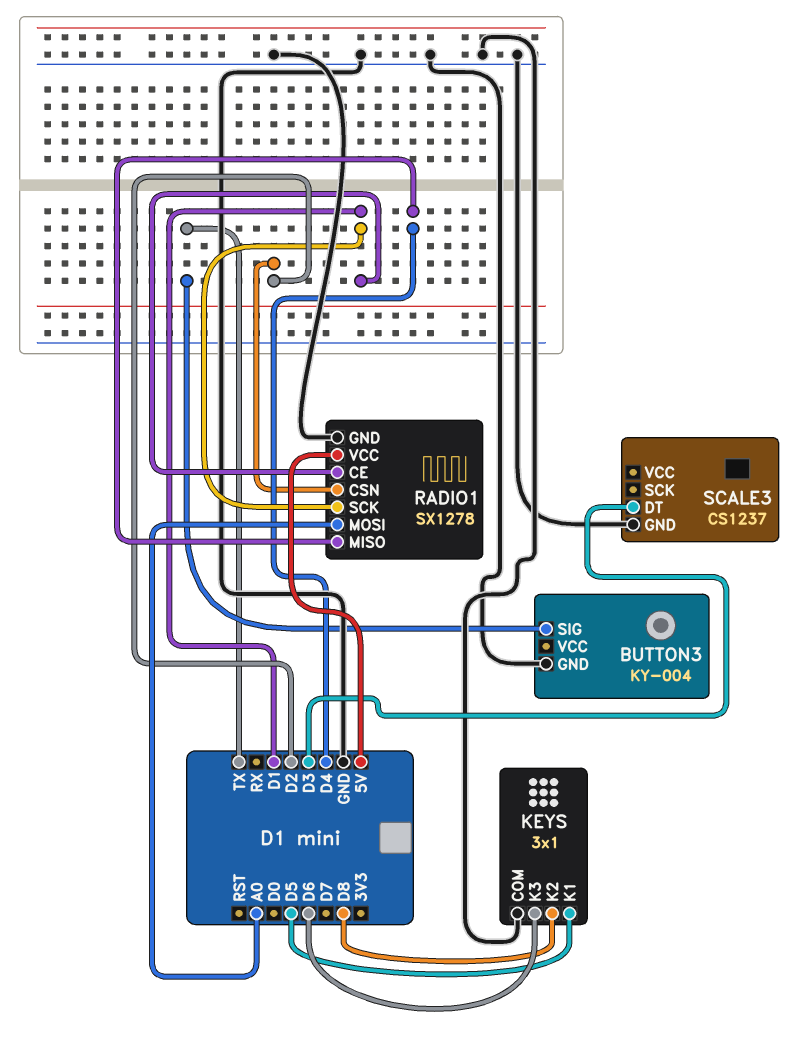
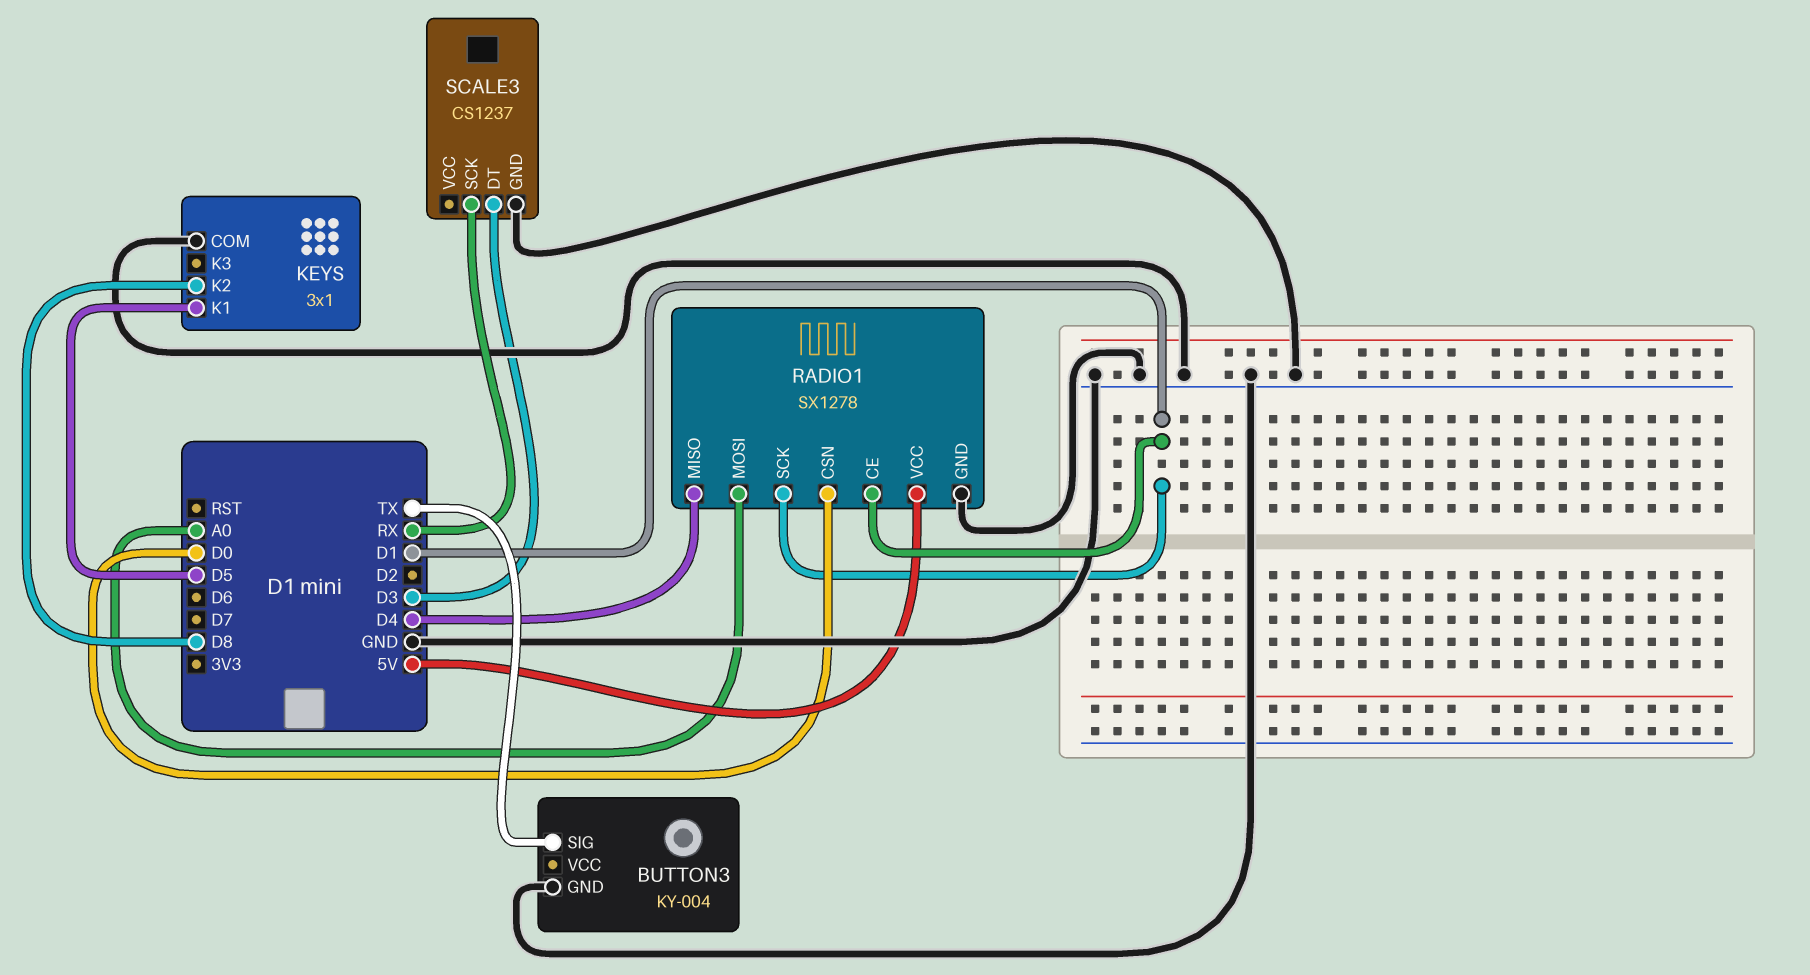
KEYS pin K3: D6 -> none
RADIO1 pin CSN: D2 -> D0
SCALE3 pin SCK: none -> RX

